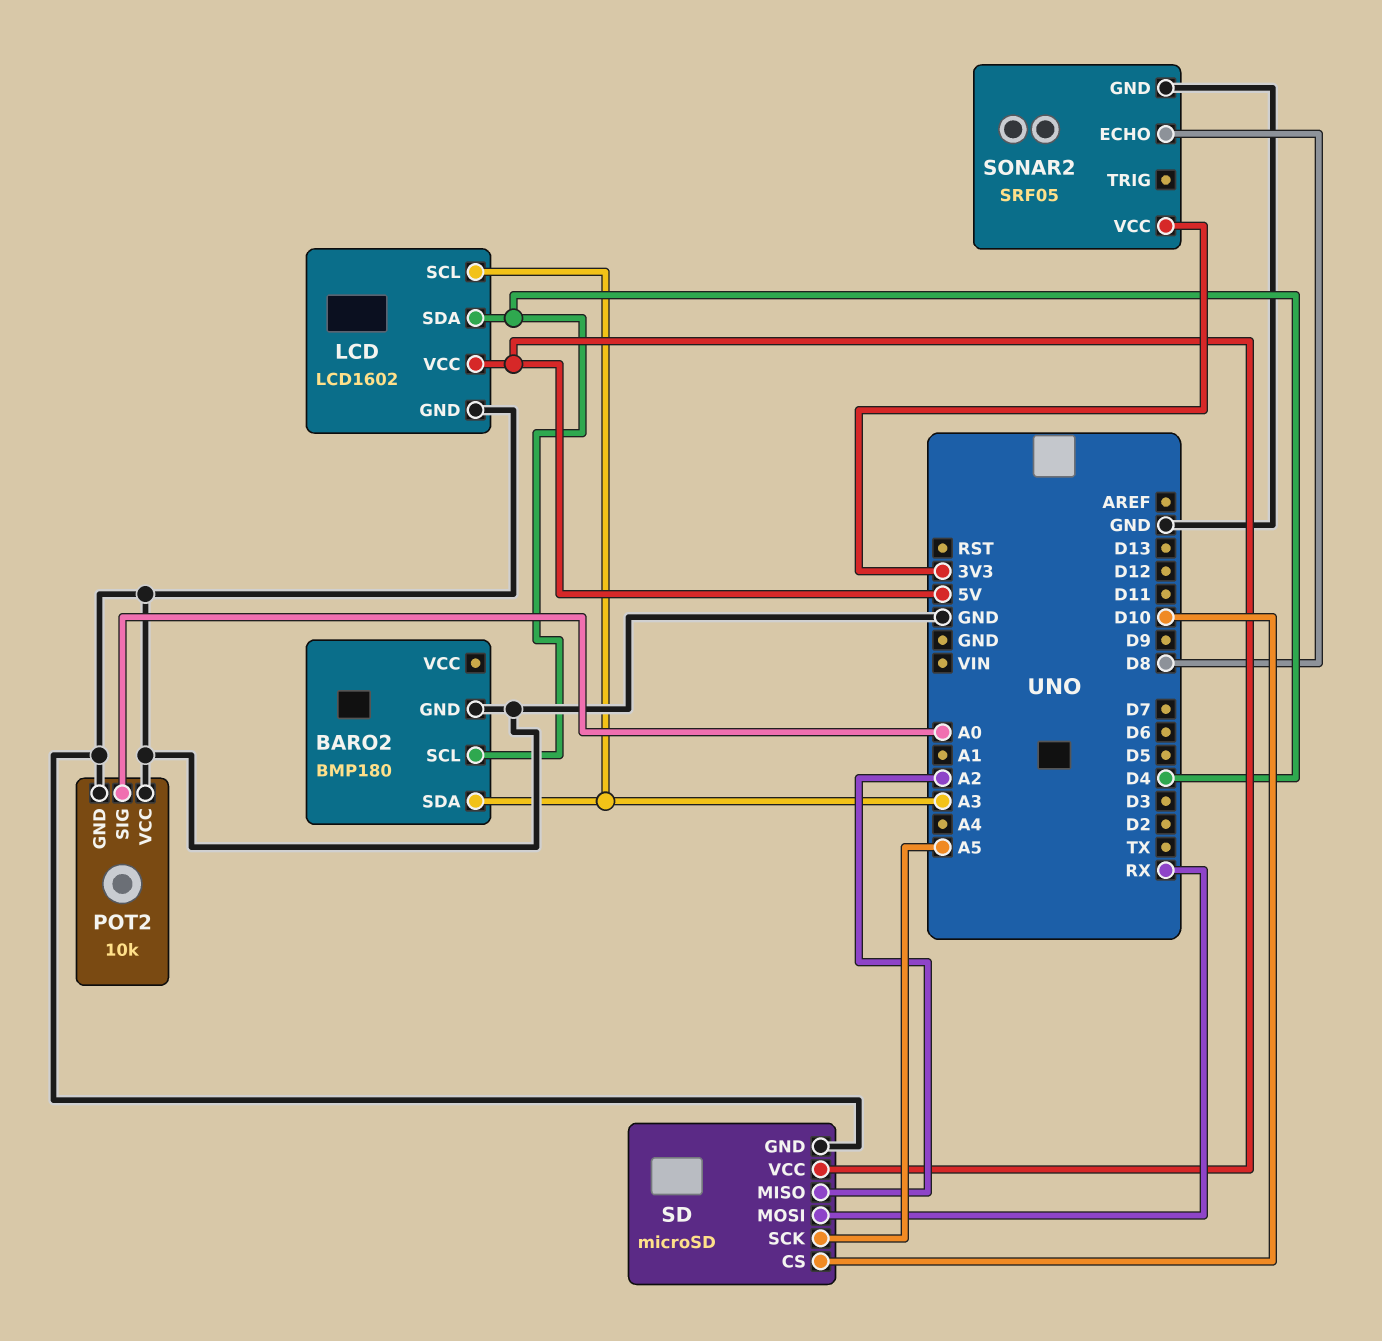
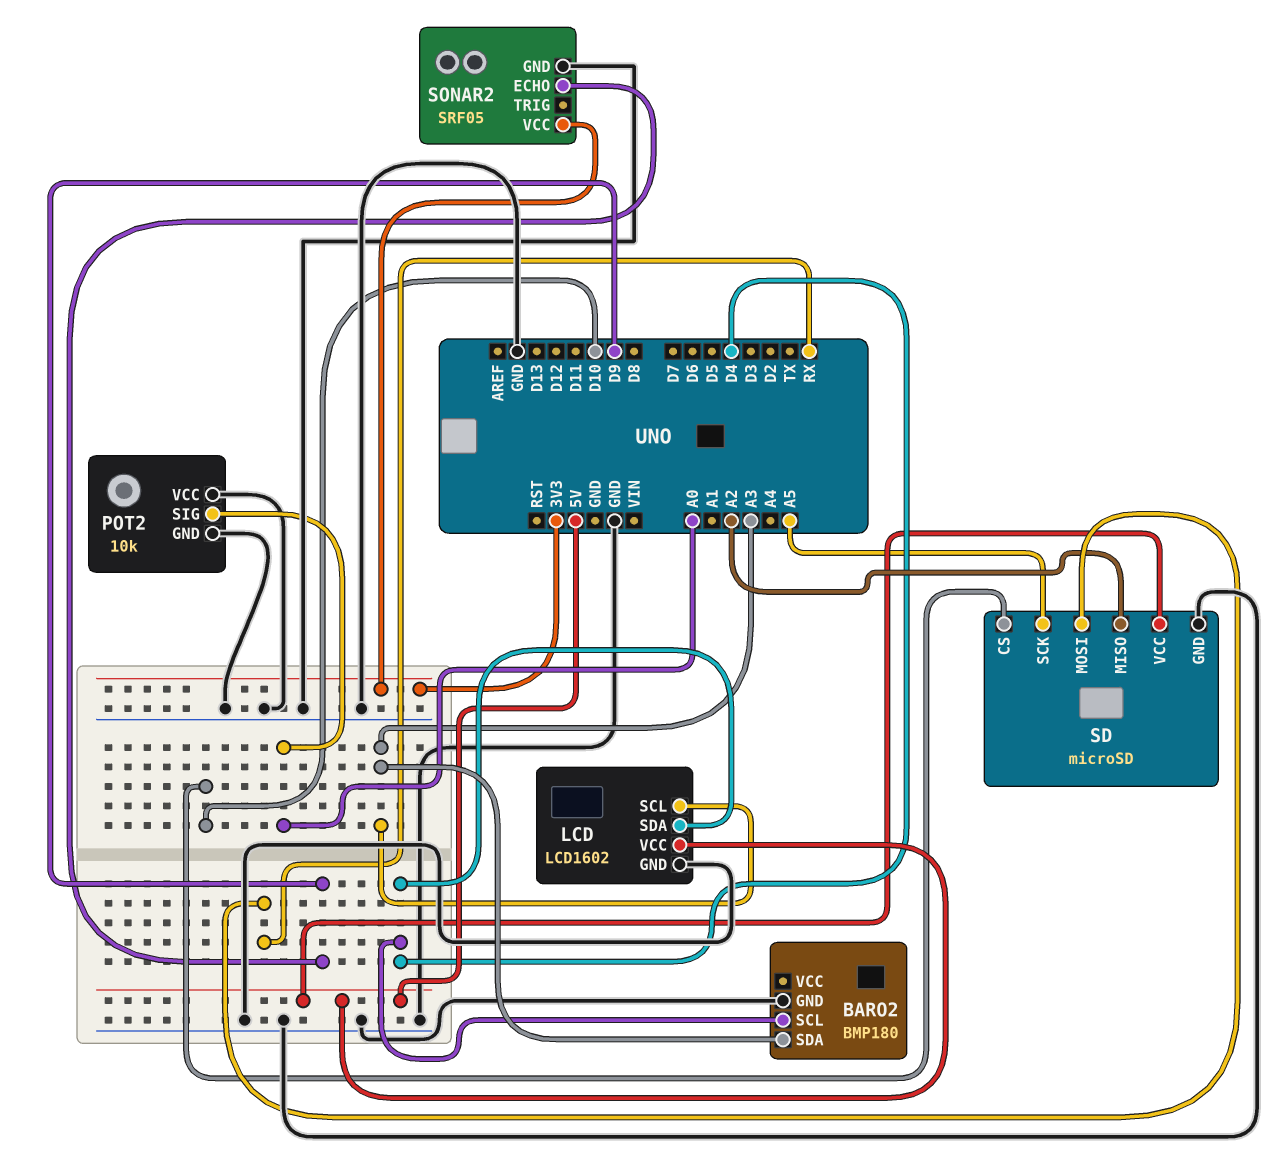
SONAR2 pin ECHO: D8 -> D9

